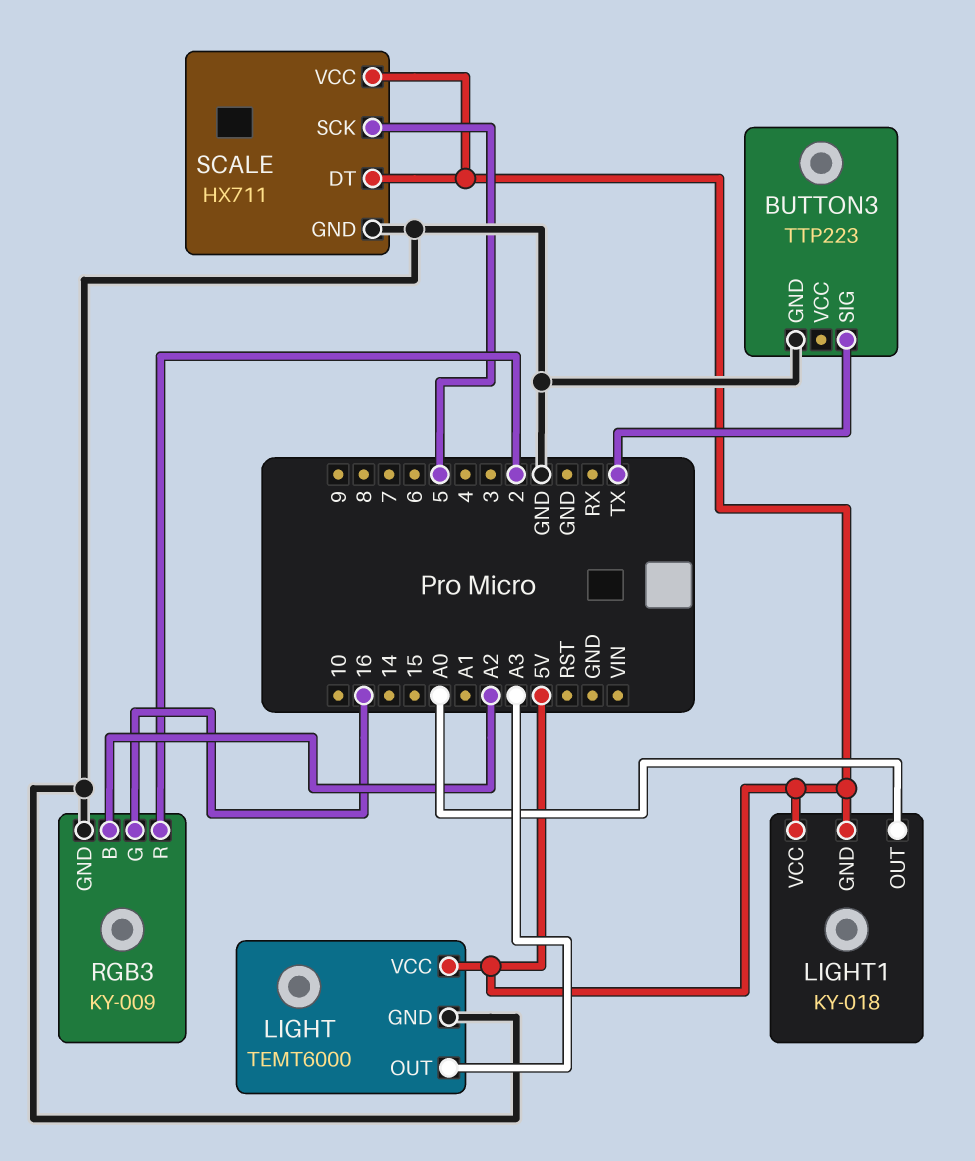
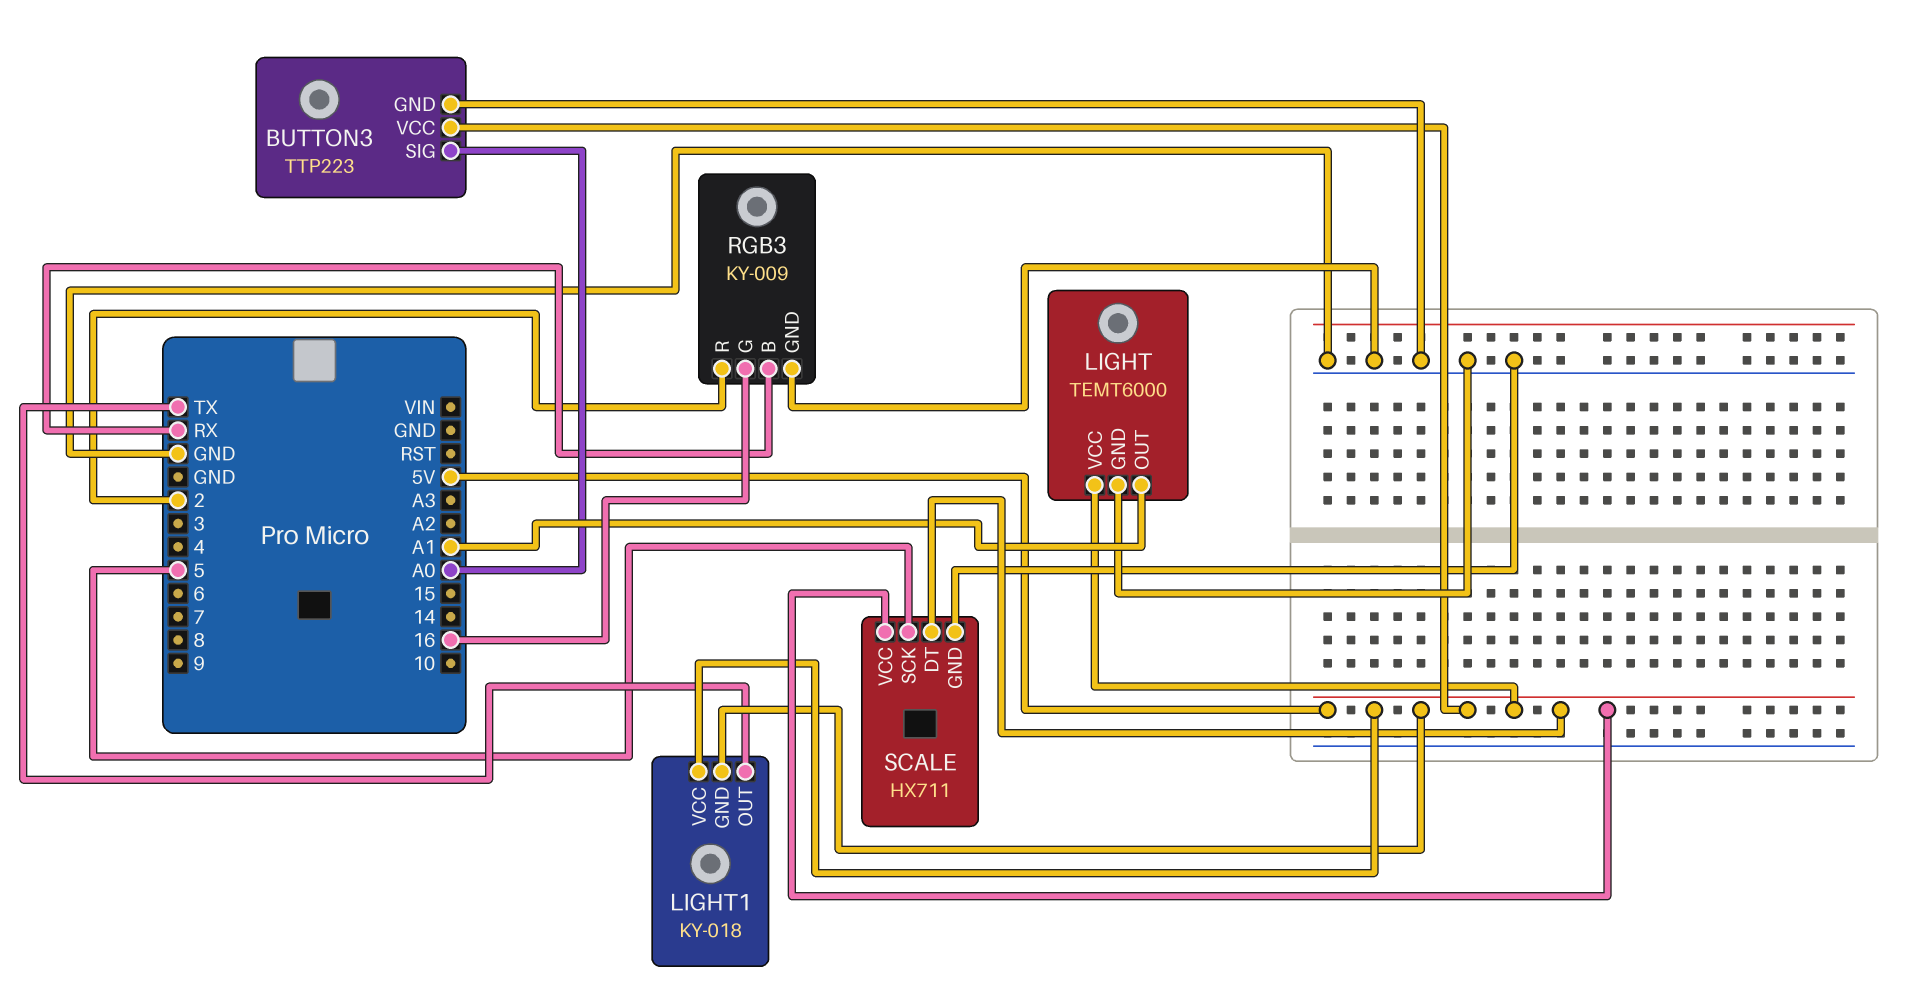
BUTTON3 pin SIG: TX -> A0
BUTTON3 pin VCC: none -> 5V
LIGHT pin OUT: A3 -> A1
LIGHT1 pin OUT: A0 -> TX
RGB3 pin B: A2 -> RX

